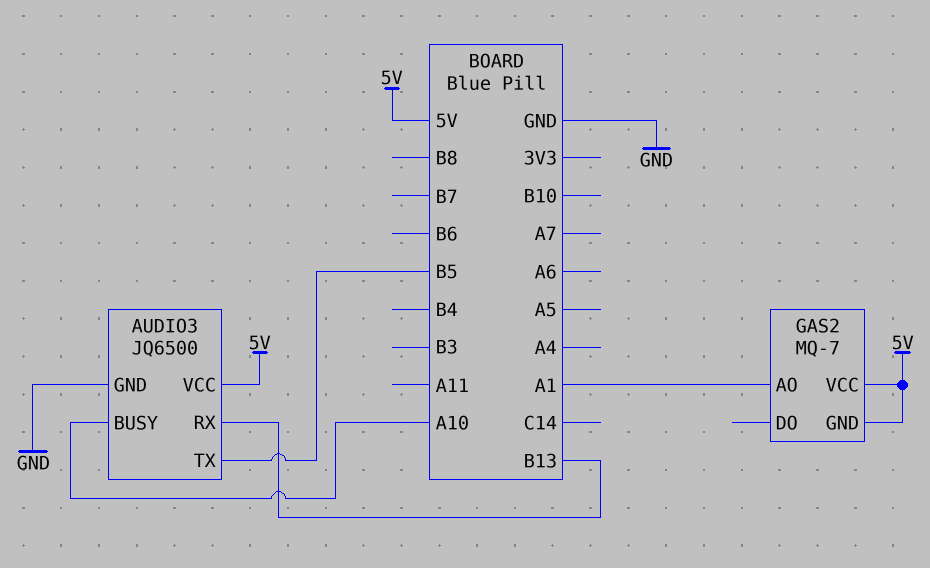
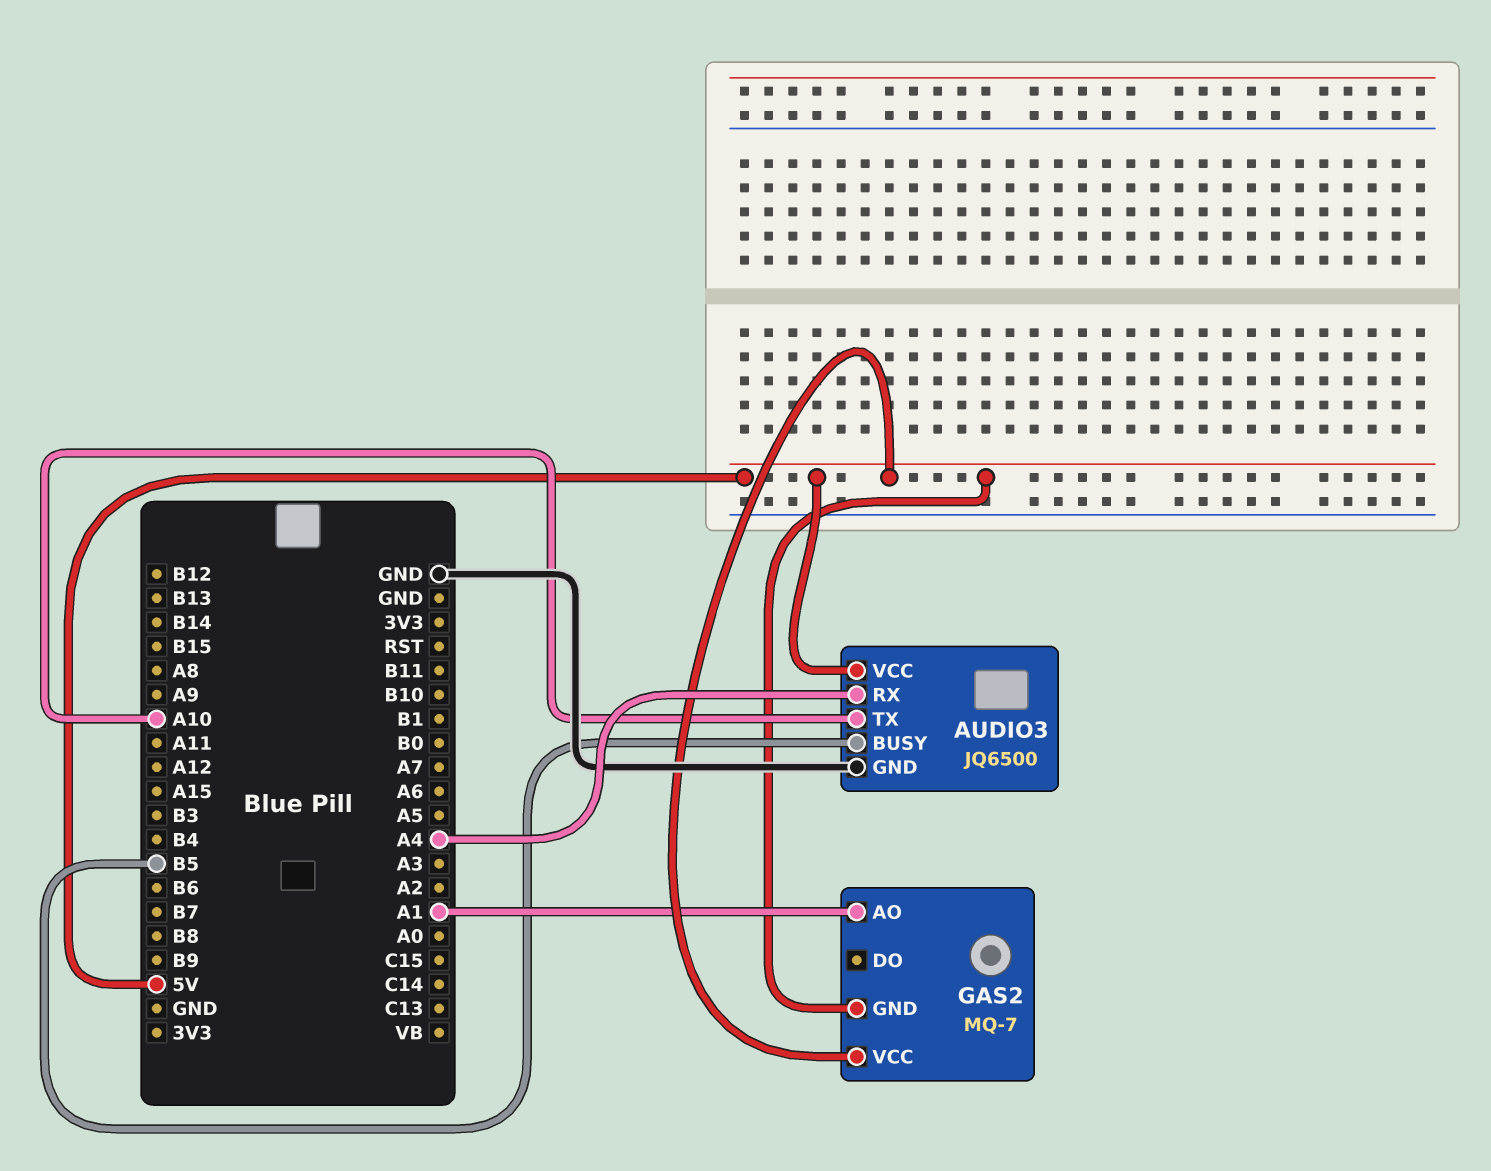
AUDIO3 pin BUSY: A10 -> B5
AUDIO3 pin RX: B13 -> A4
AUDIO3 pin TX: B5 -> A10

